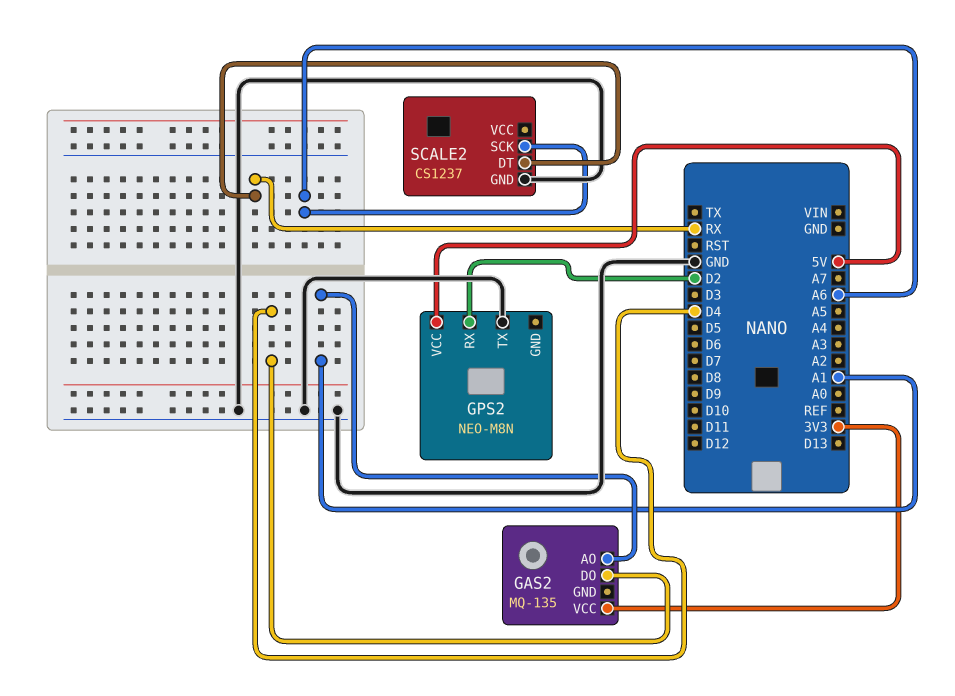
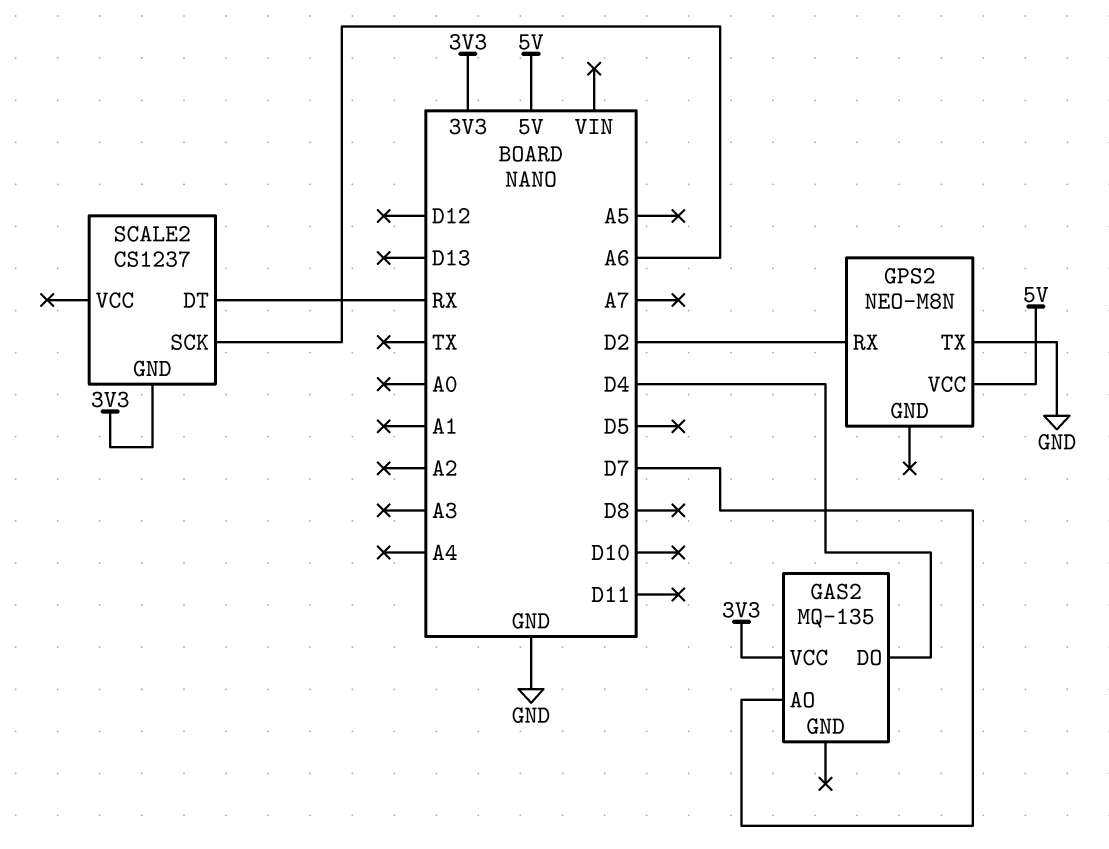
GAS2 pin AO: A1 -> D7
SCALE2 pin GND: GND -> 3V3

